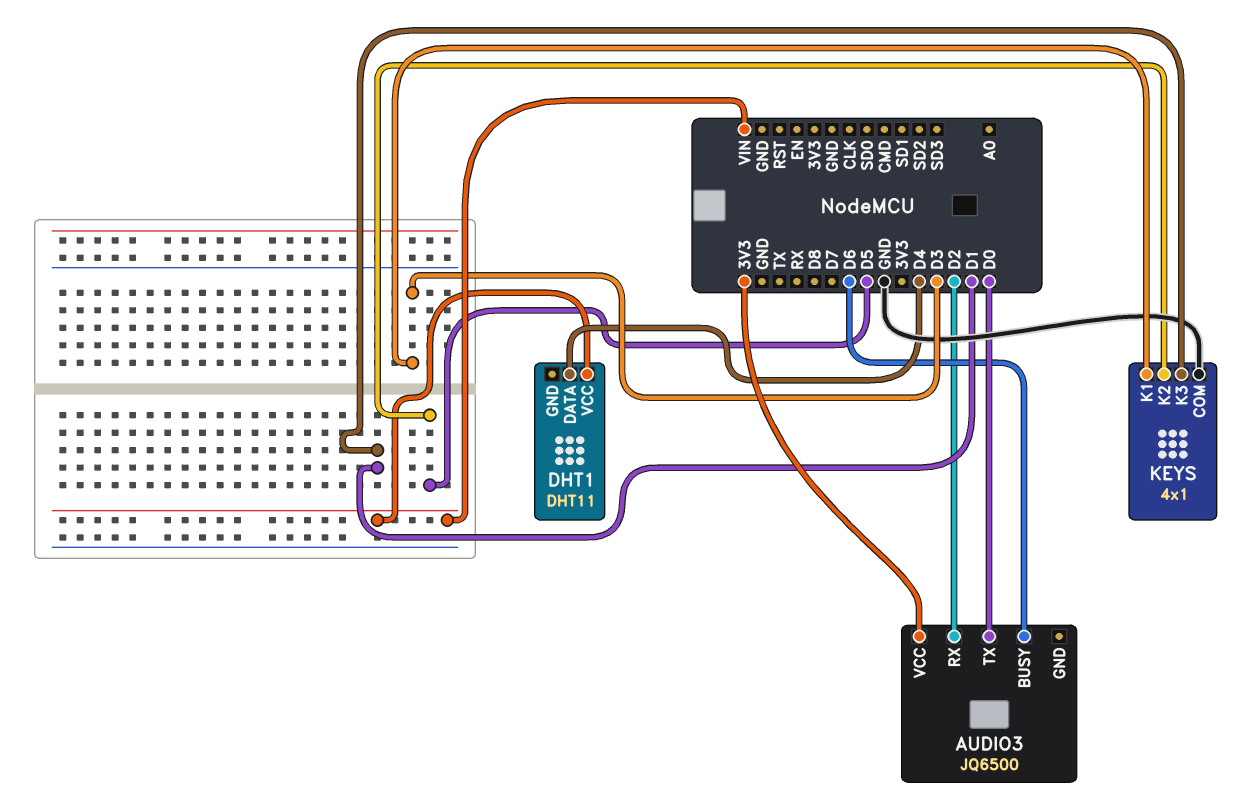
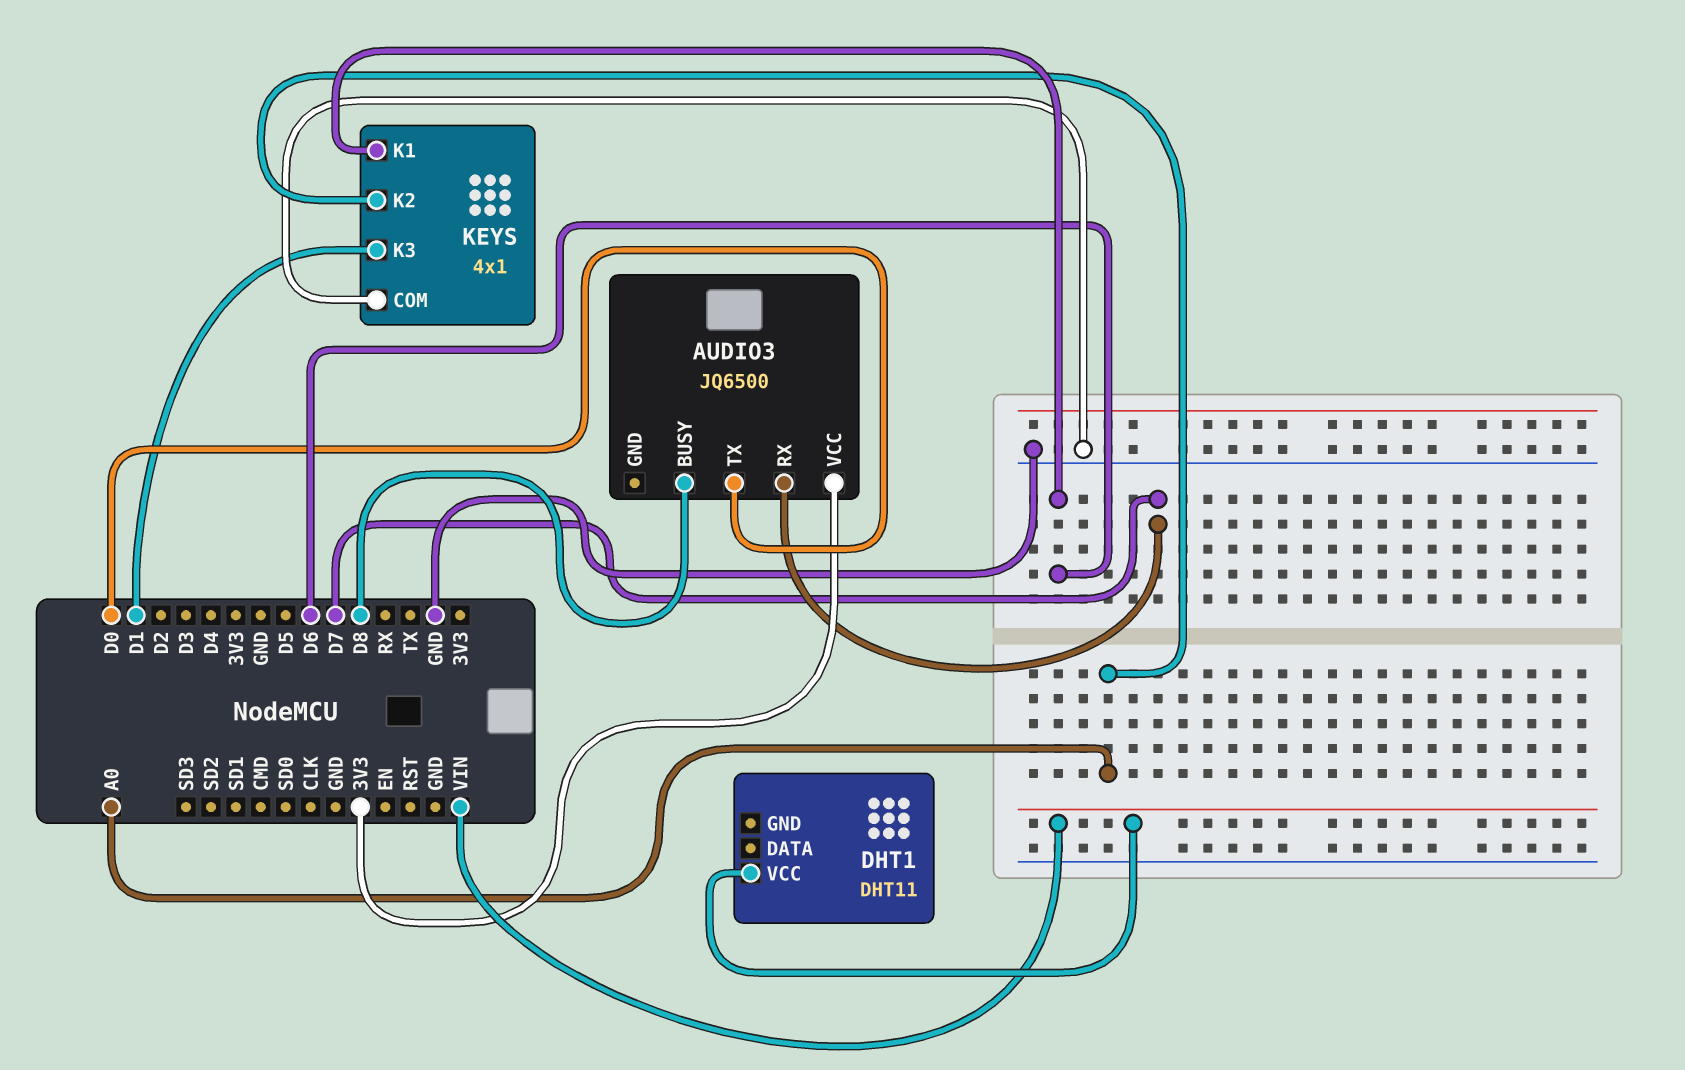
AUDIO3 pin BUSY: D6 -> D8
AUDIO3 pin RX: D2 -> D7
DHT1 pin DATA: D4 -> none
KEYS pin K1: D3 -> D6
KEYS pin K2: D5 -> A0

